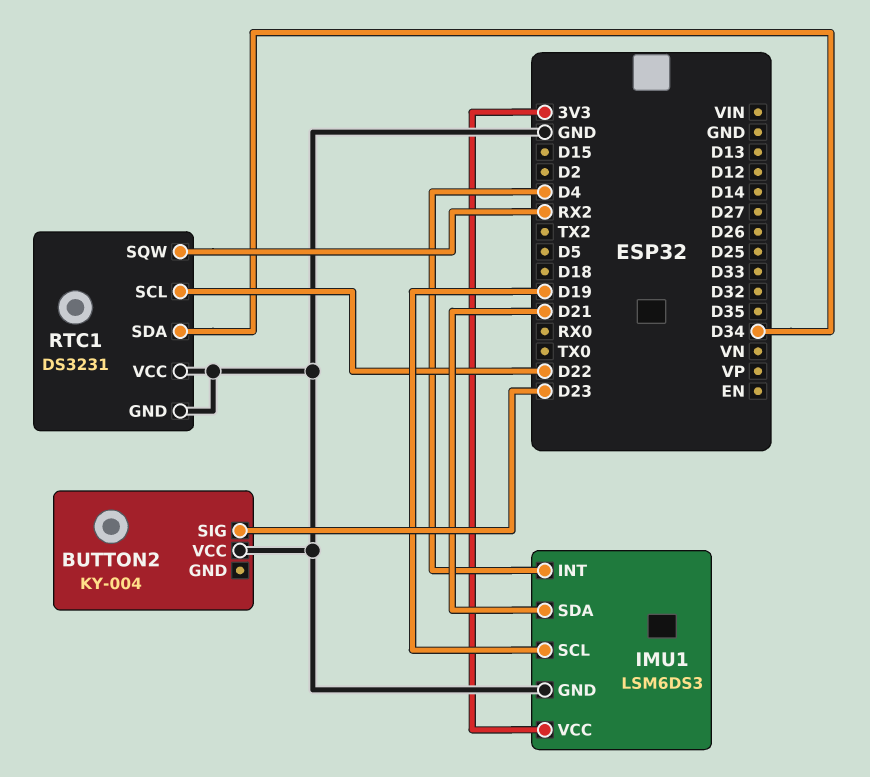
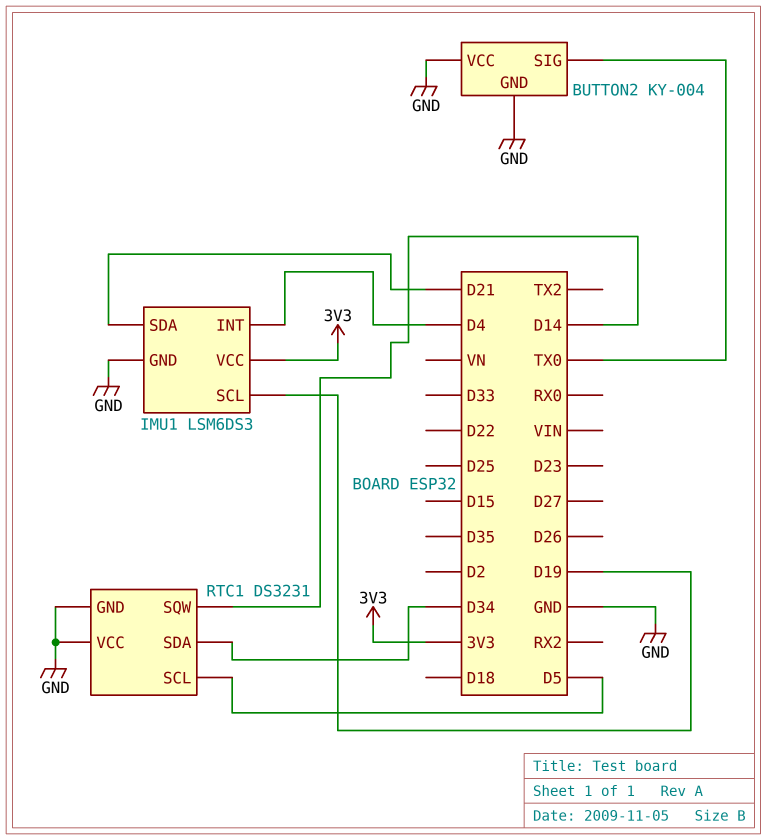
BUTTON2 pin GND: none -> GND
BUTTON2 pin SIG: D23 -> TX0
RTC1 pin SCL: D22 -> D5
RTC1 pin SQW: RX2 -> D14

